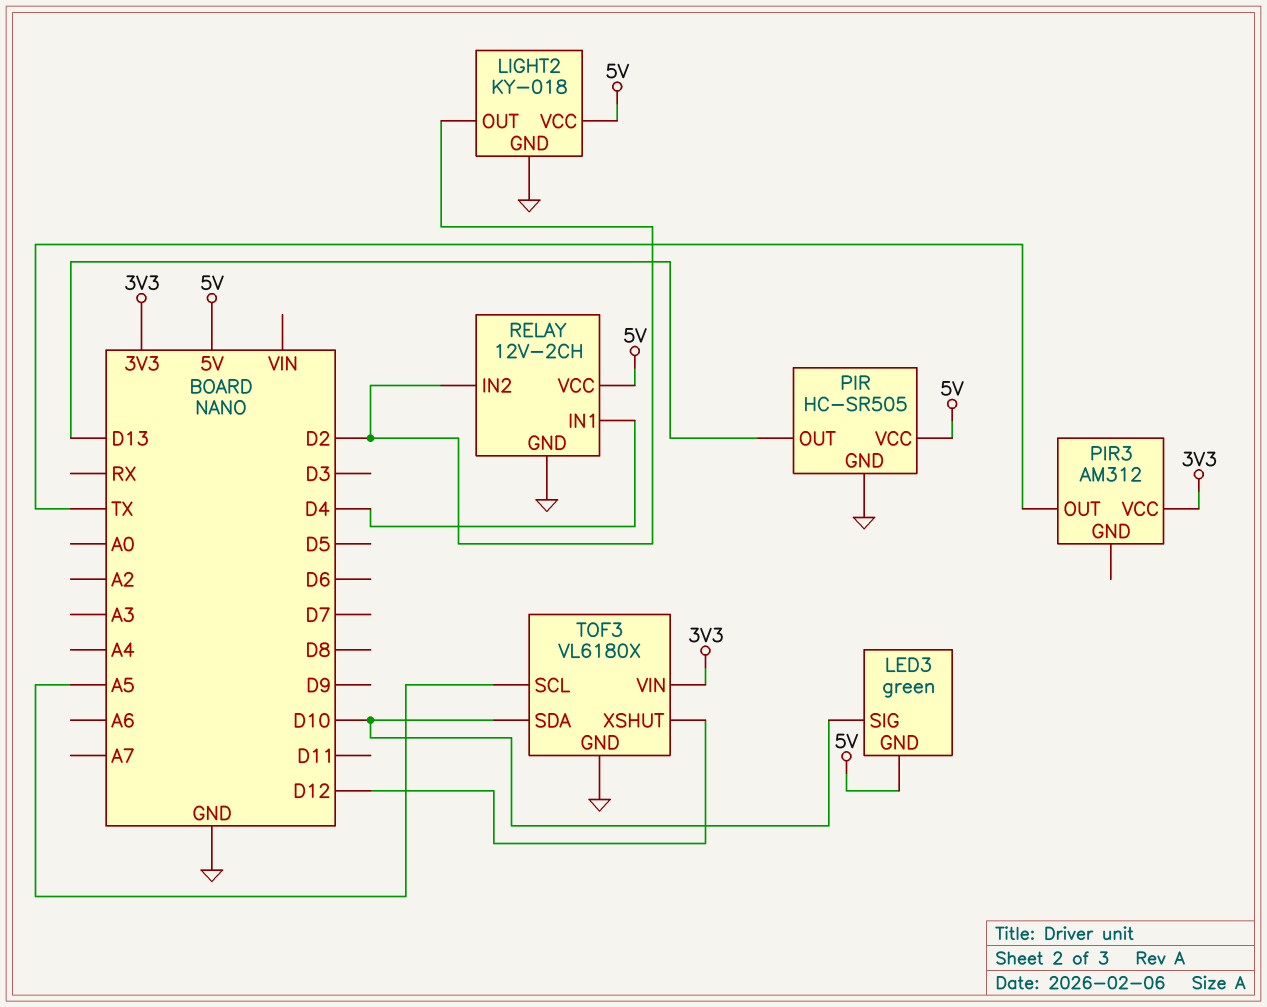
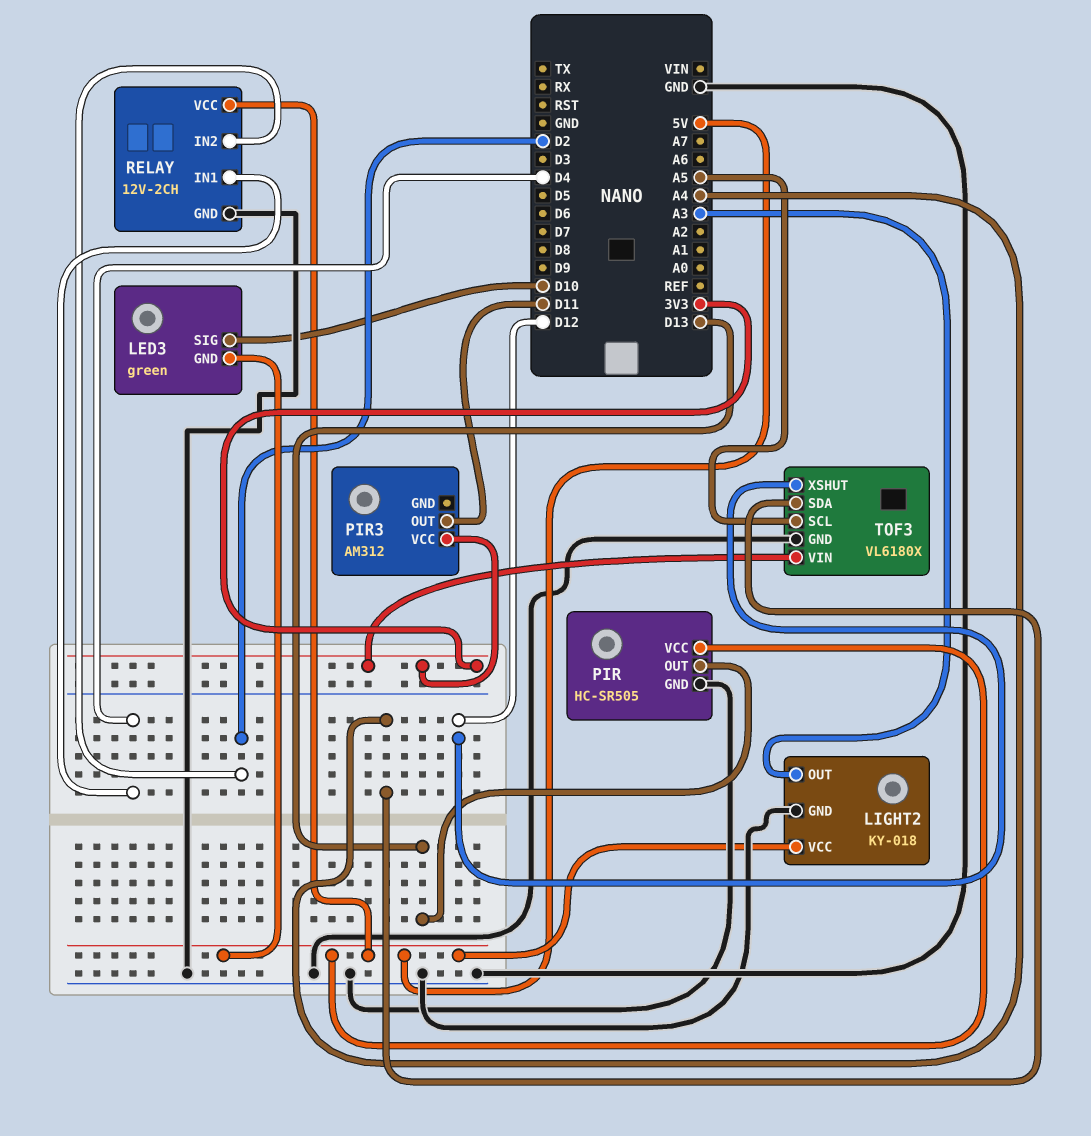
LIGHT2 pin OUT: D2 -> A3
PIR3 pin OUT: TX -> D11
TOF3 pin SDA: D10 -> A4

